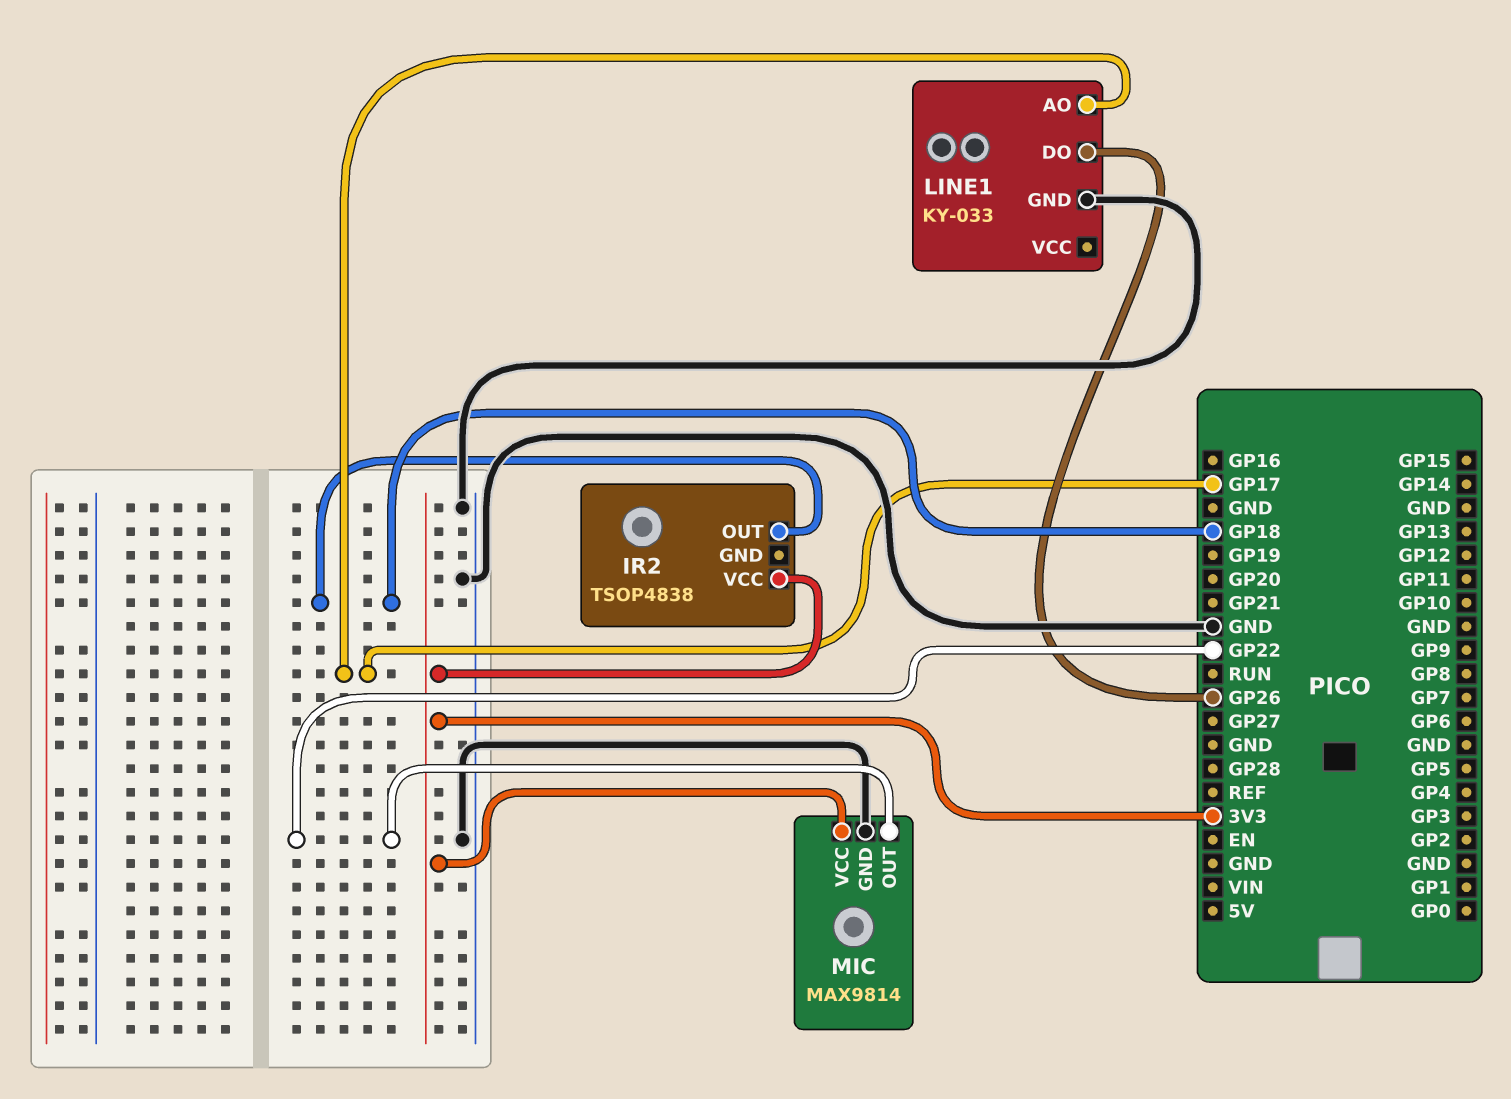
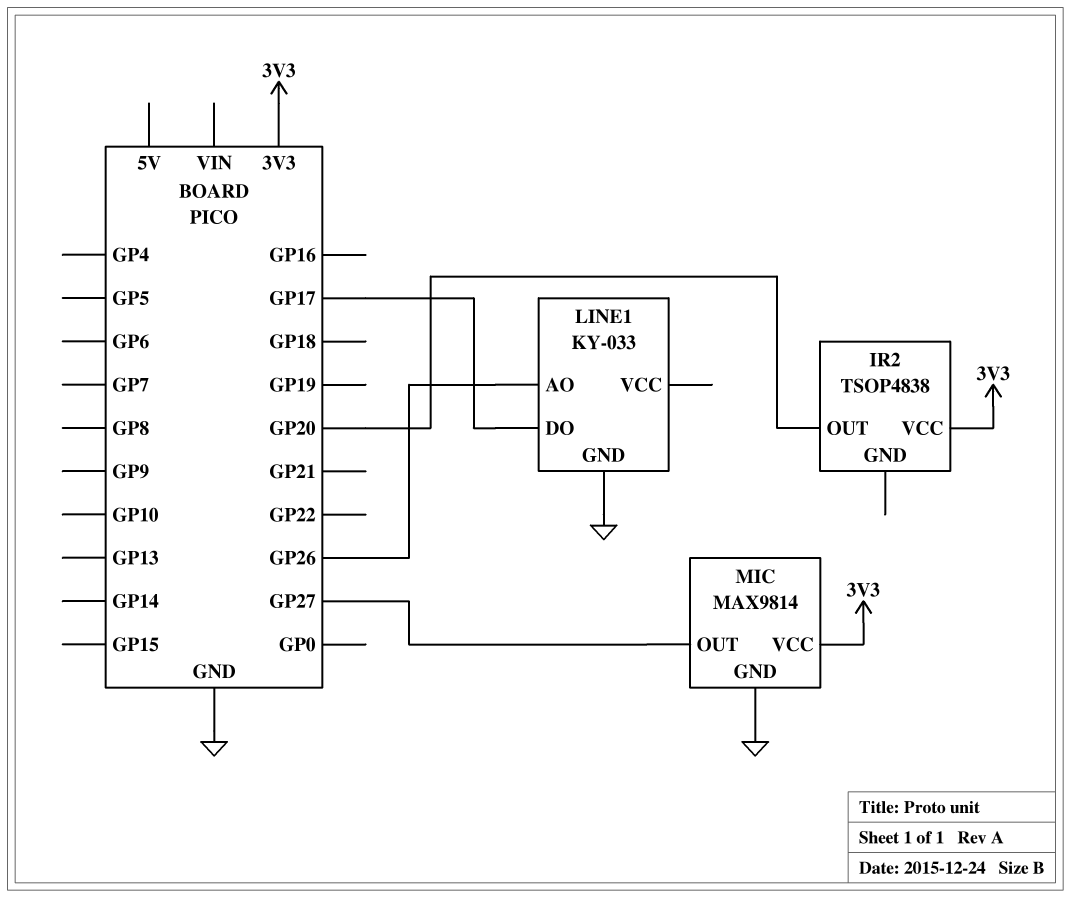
IR2 pin OUT: GP18 -> GP20
LINE1 pin AO: GP17 -> GP26
LINE1 pin DO: GP26 -> GP17
MIC pin OUT: GP22 -> GP27

